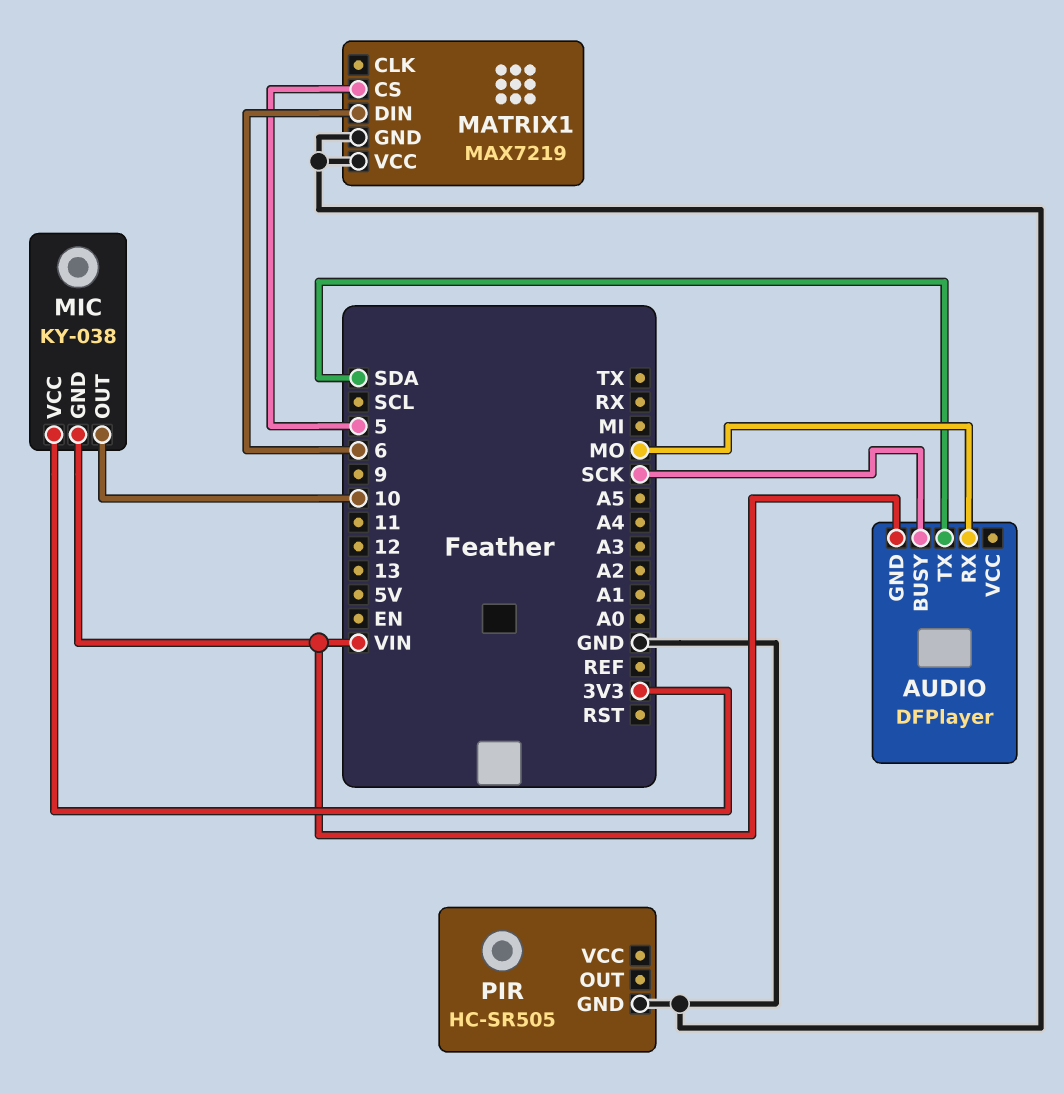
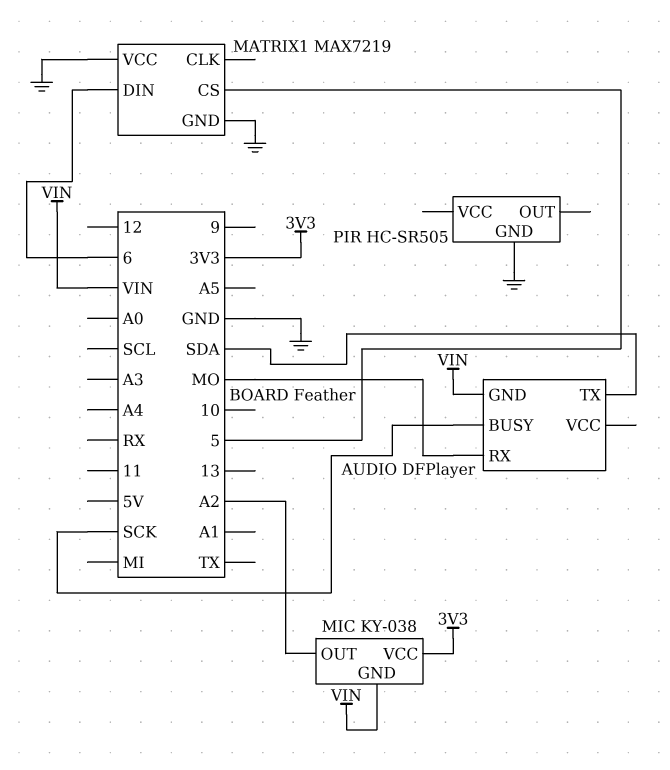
MIC pin OUT: 10 -> A2

